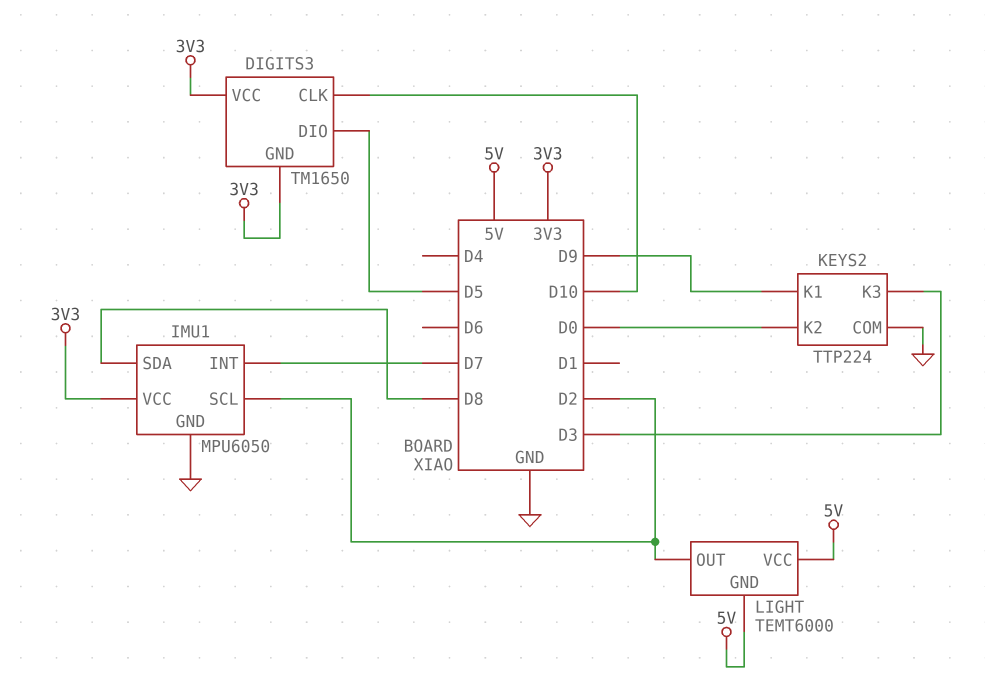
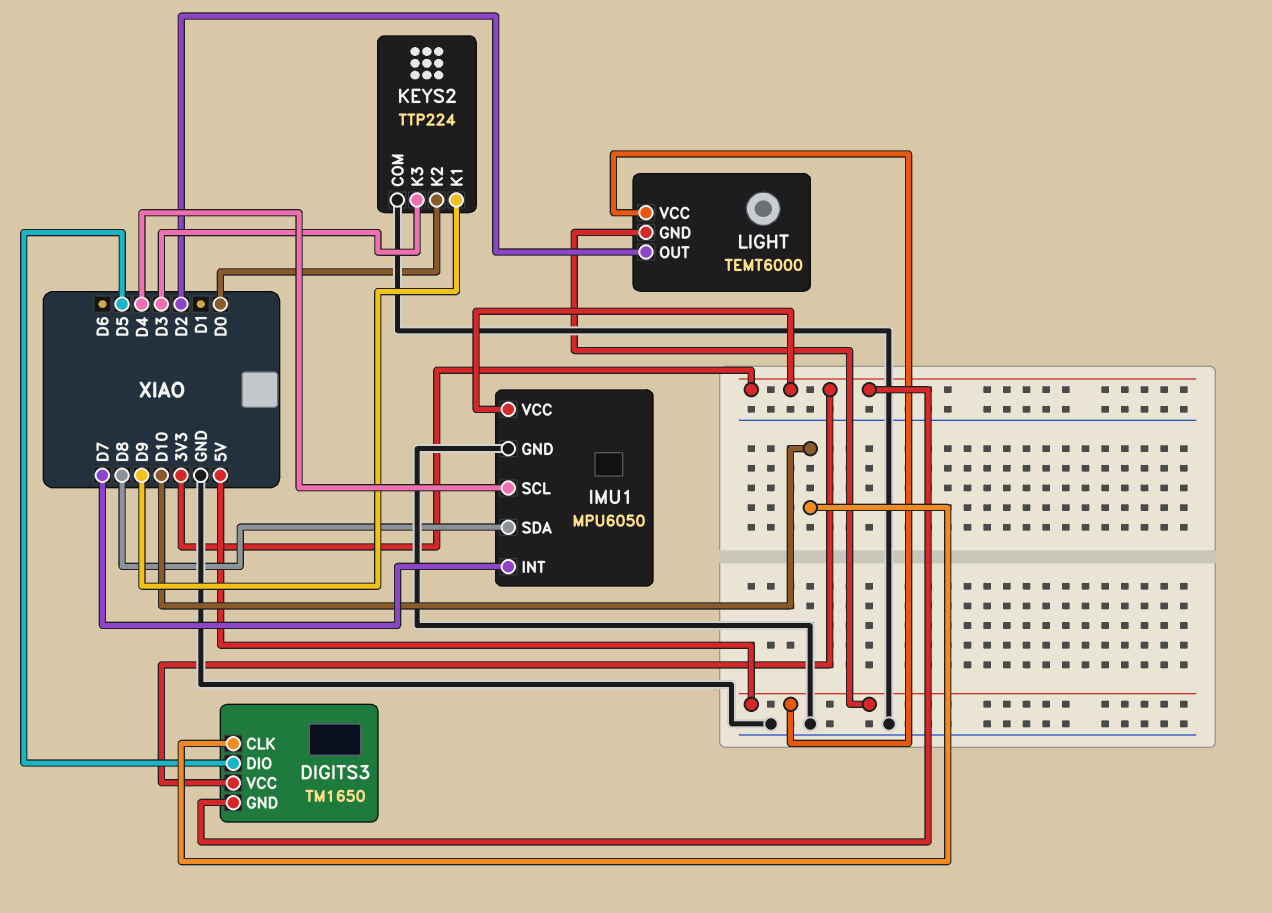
IMU1 pin SCL: D2 -> D4

